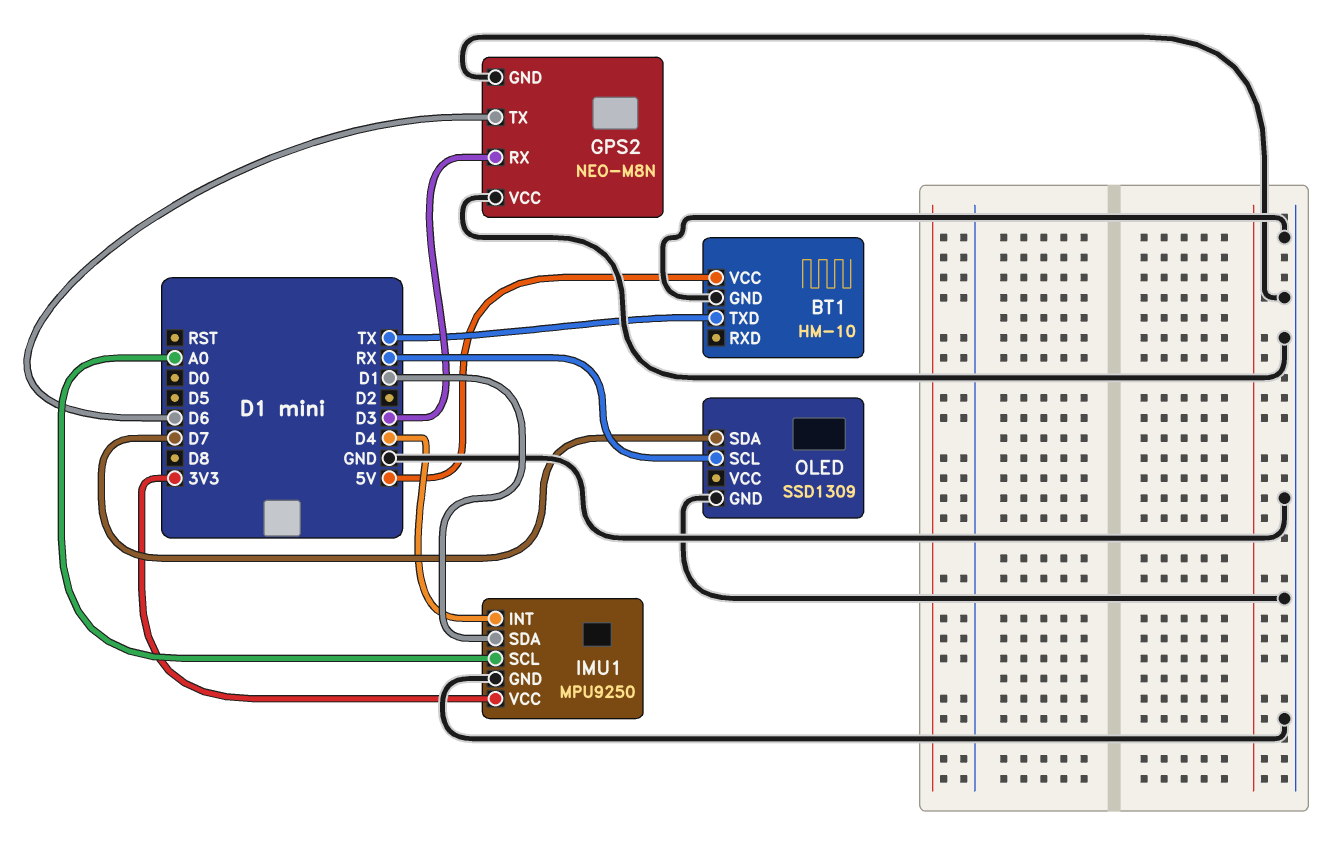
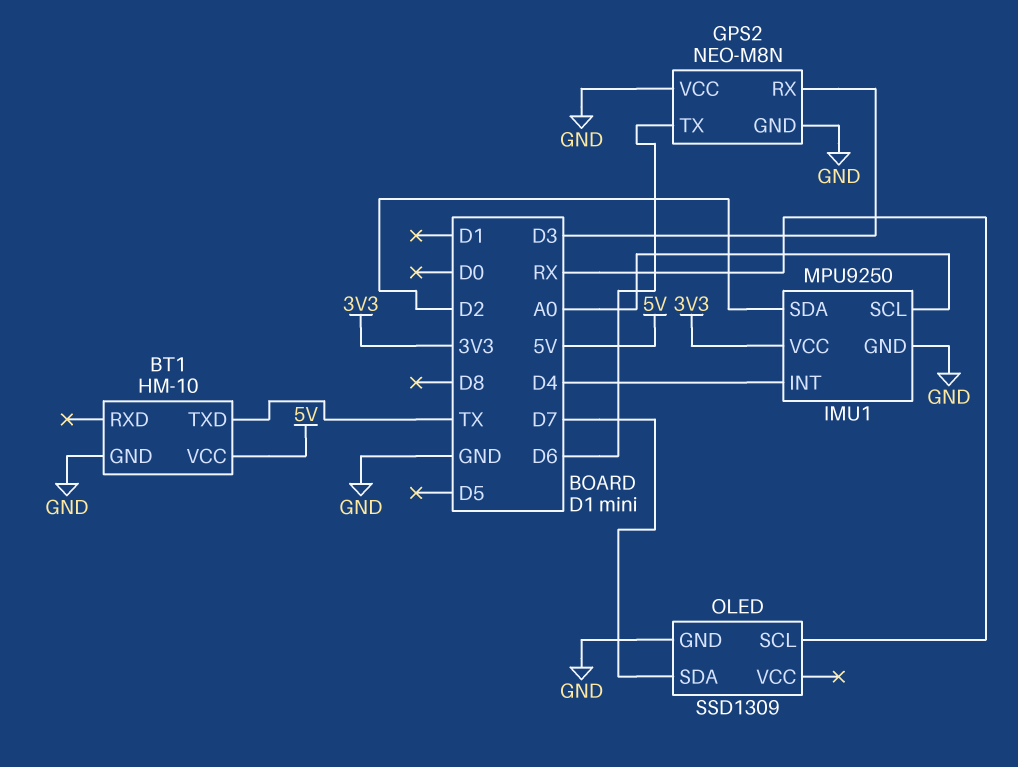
IMU1 pin SDA: D1 -> D2

